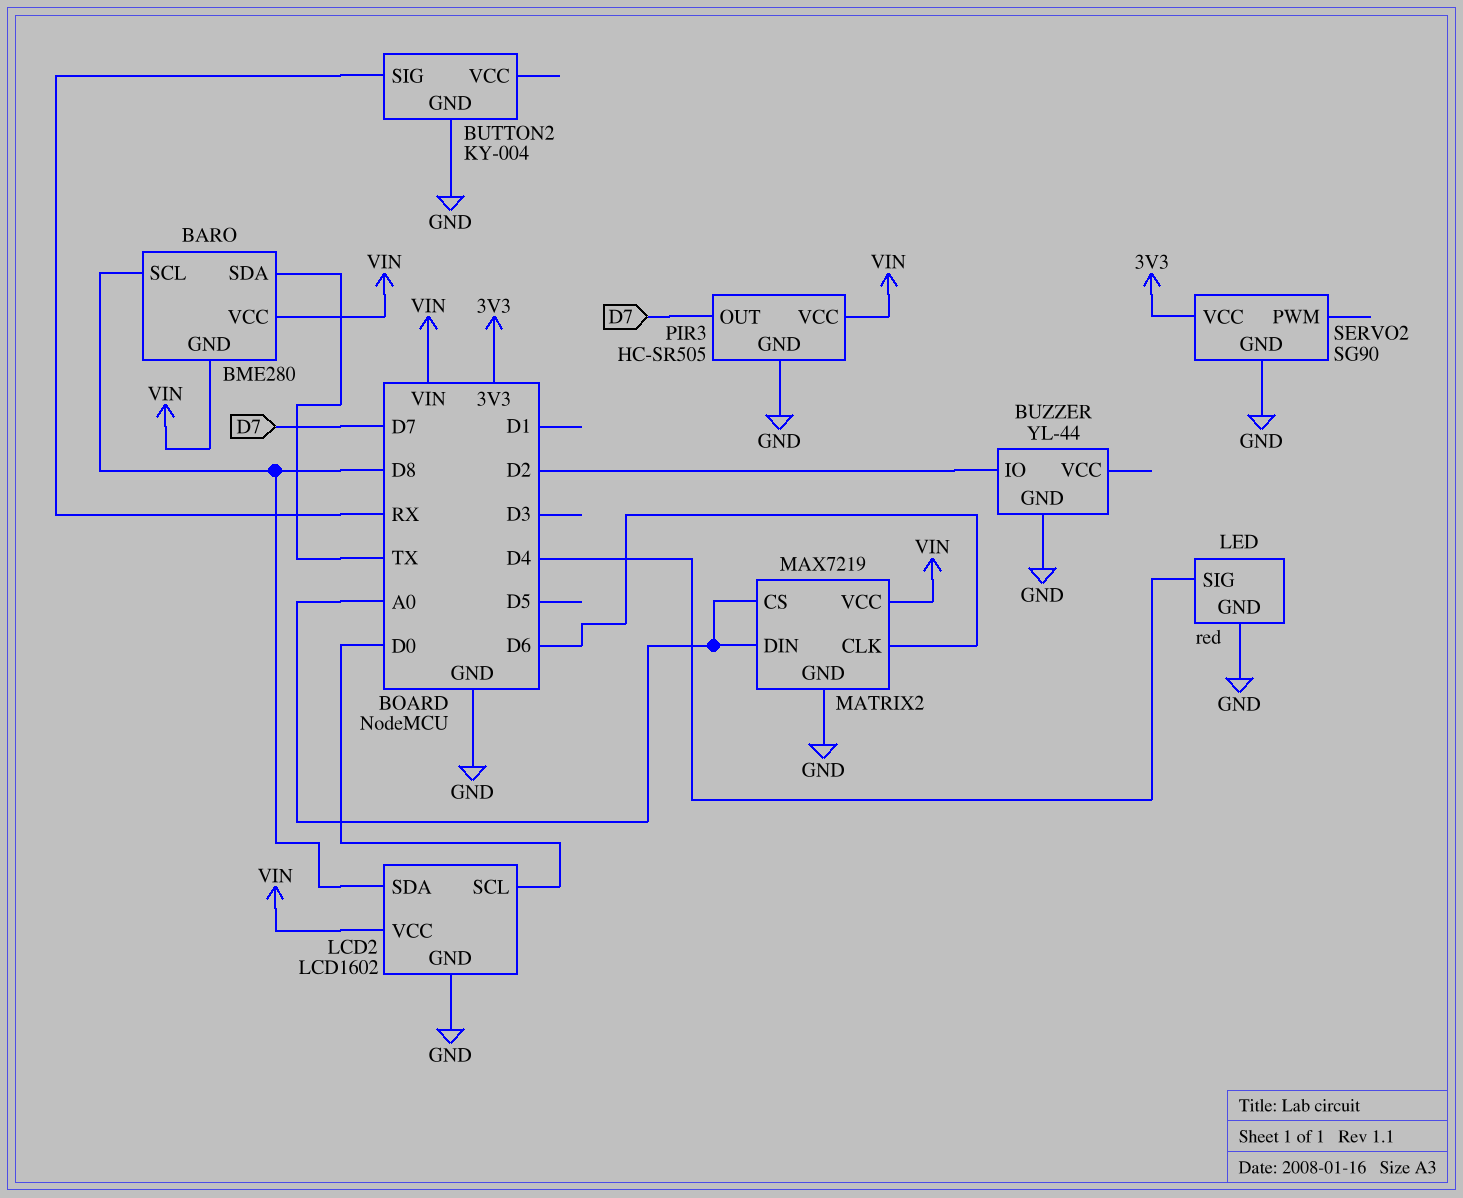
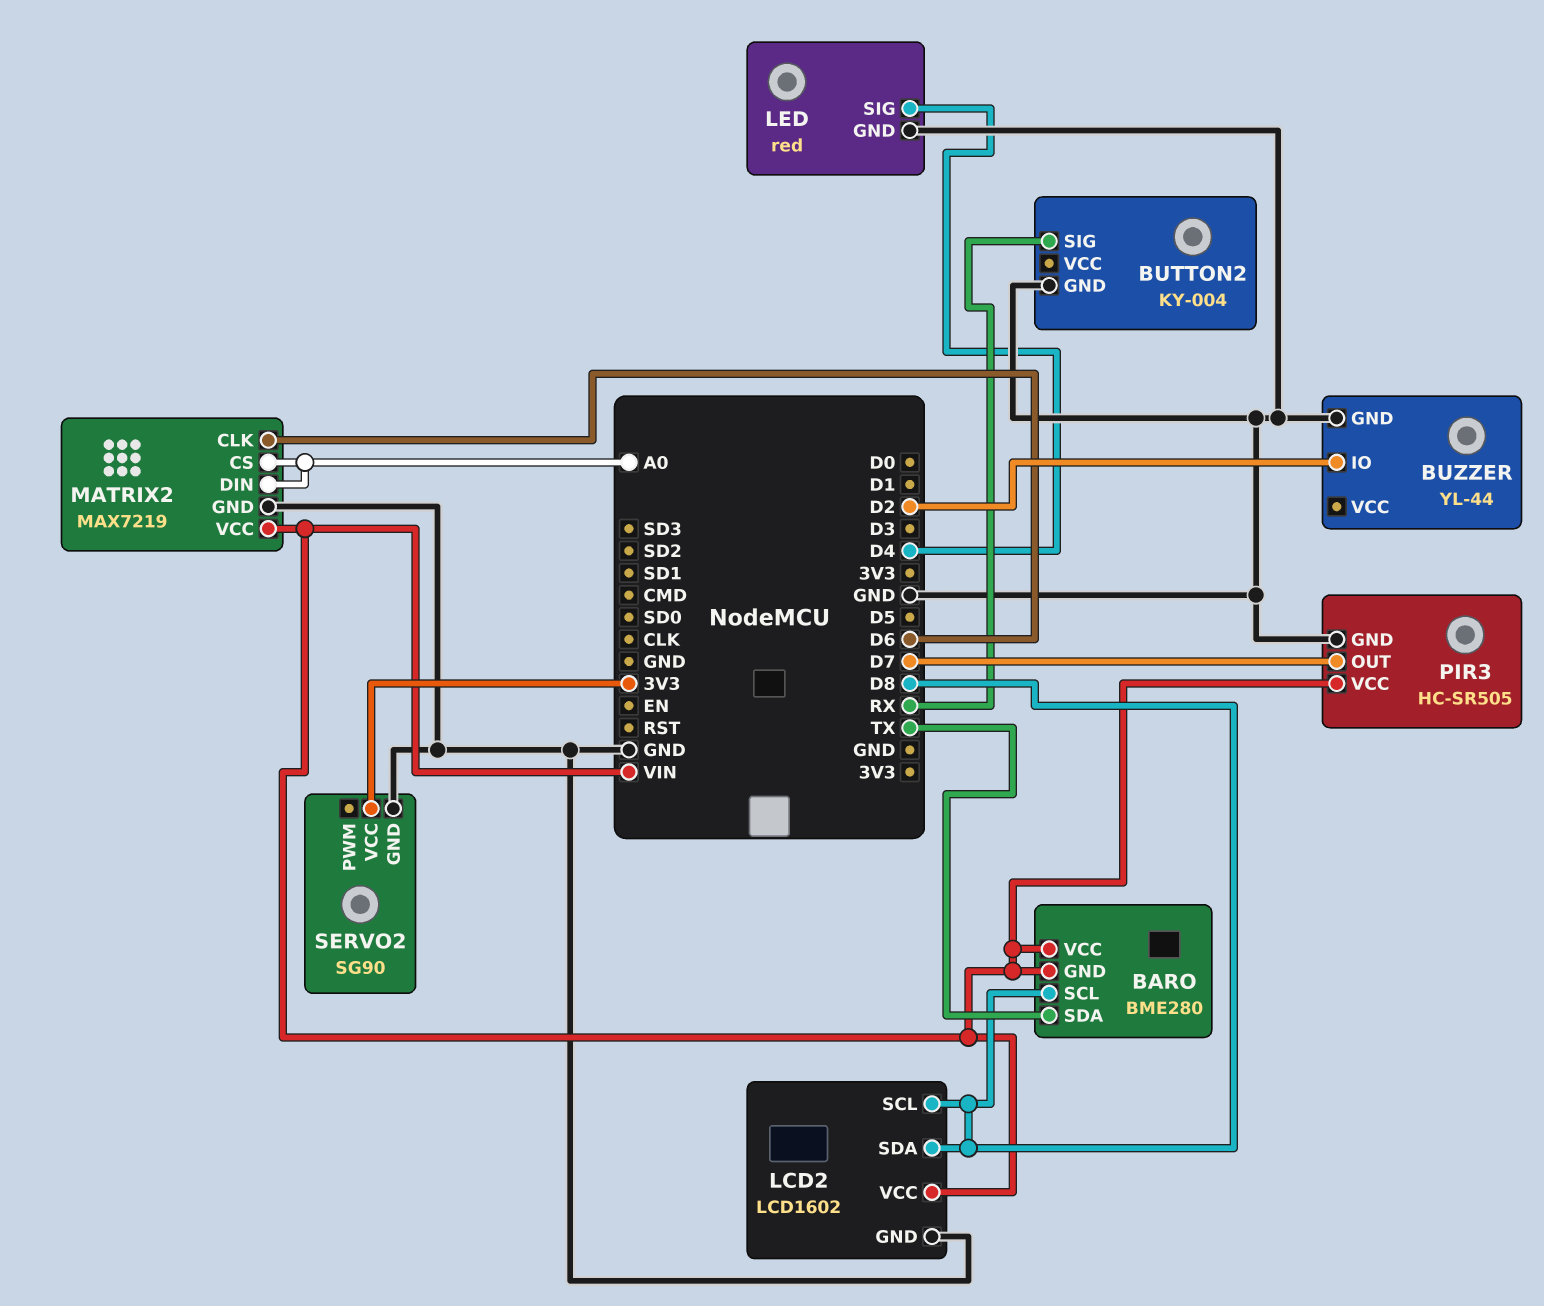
LCD2 pin SCL: D0 -> D8

